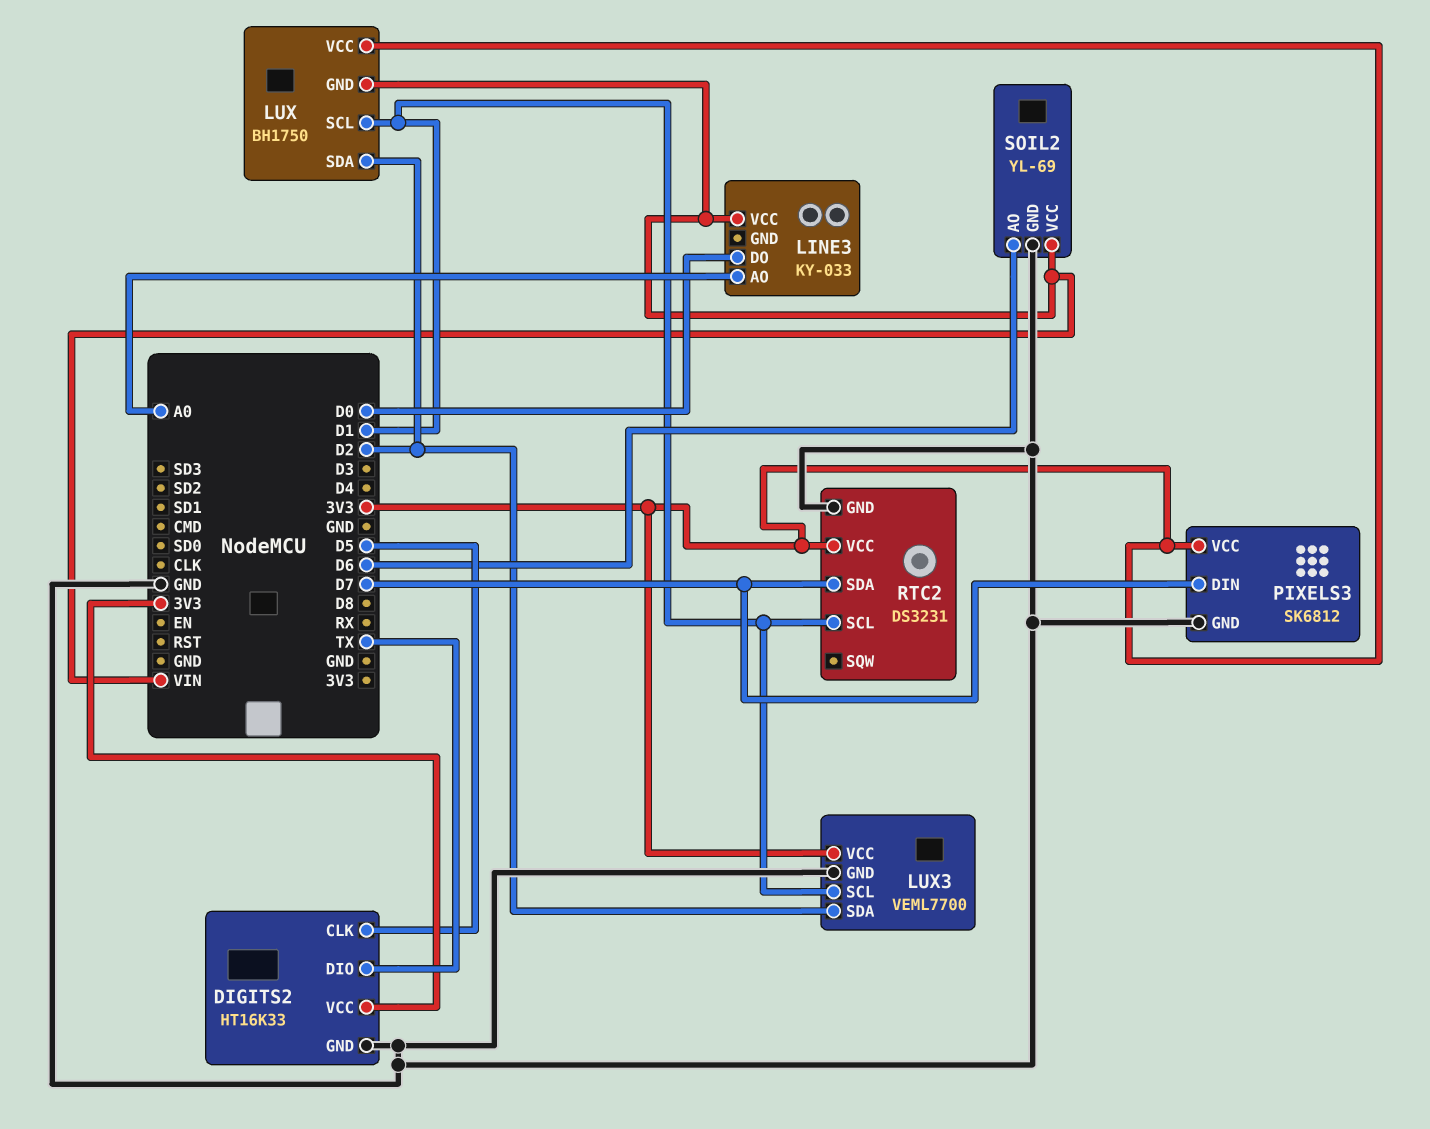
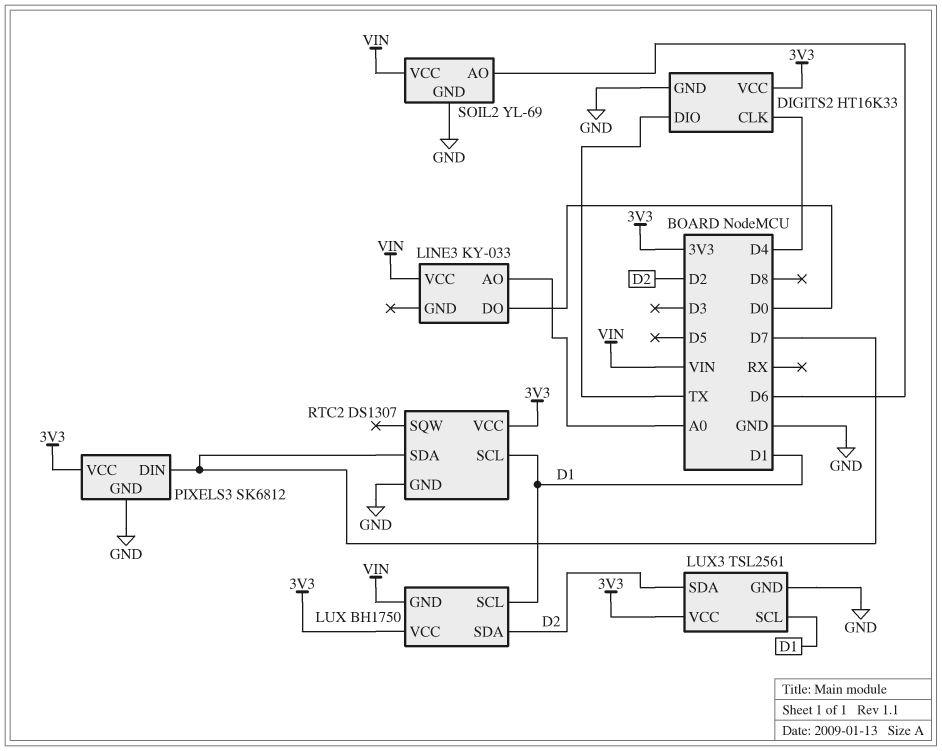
DIGITS2 pin CLK: D5 -> D4
LUX3: VEML7700 -> TSL2561
RTC2: DS3231 -> DS1307

